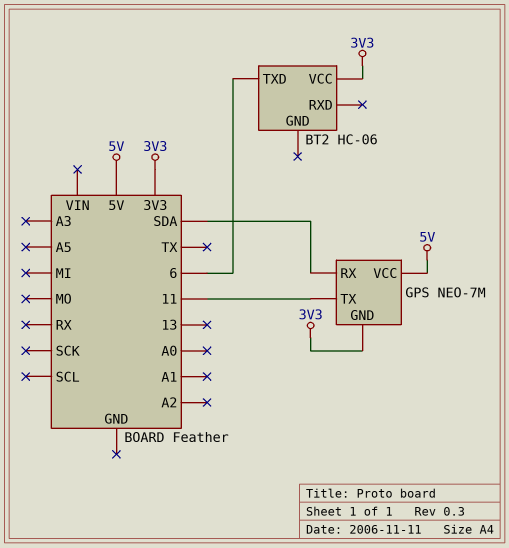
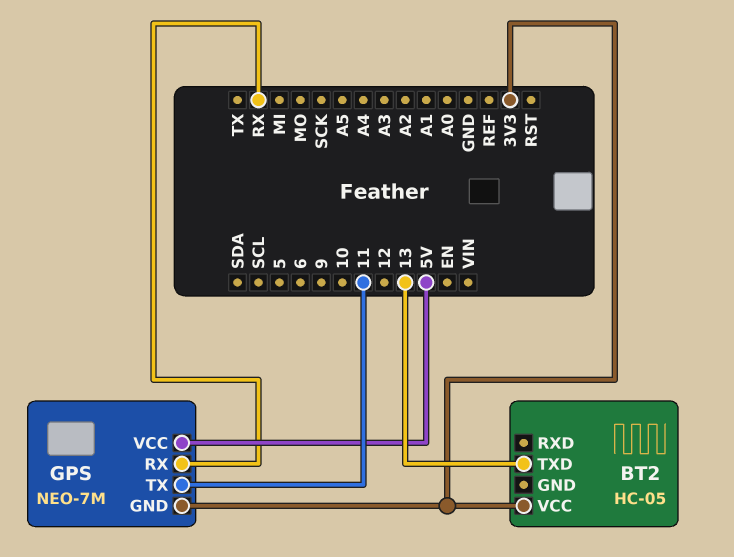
BT2: HC-06 -> HC-05
BT2 pin TXD: 6 -> 13
GPS pin RX: SDA -> RX

